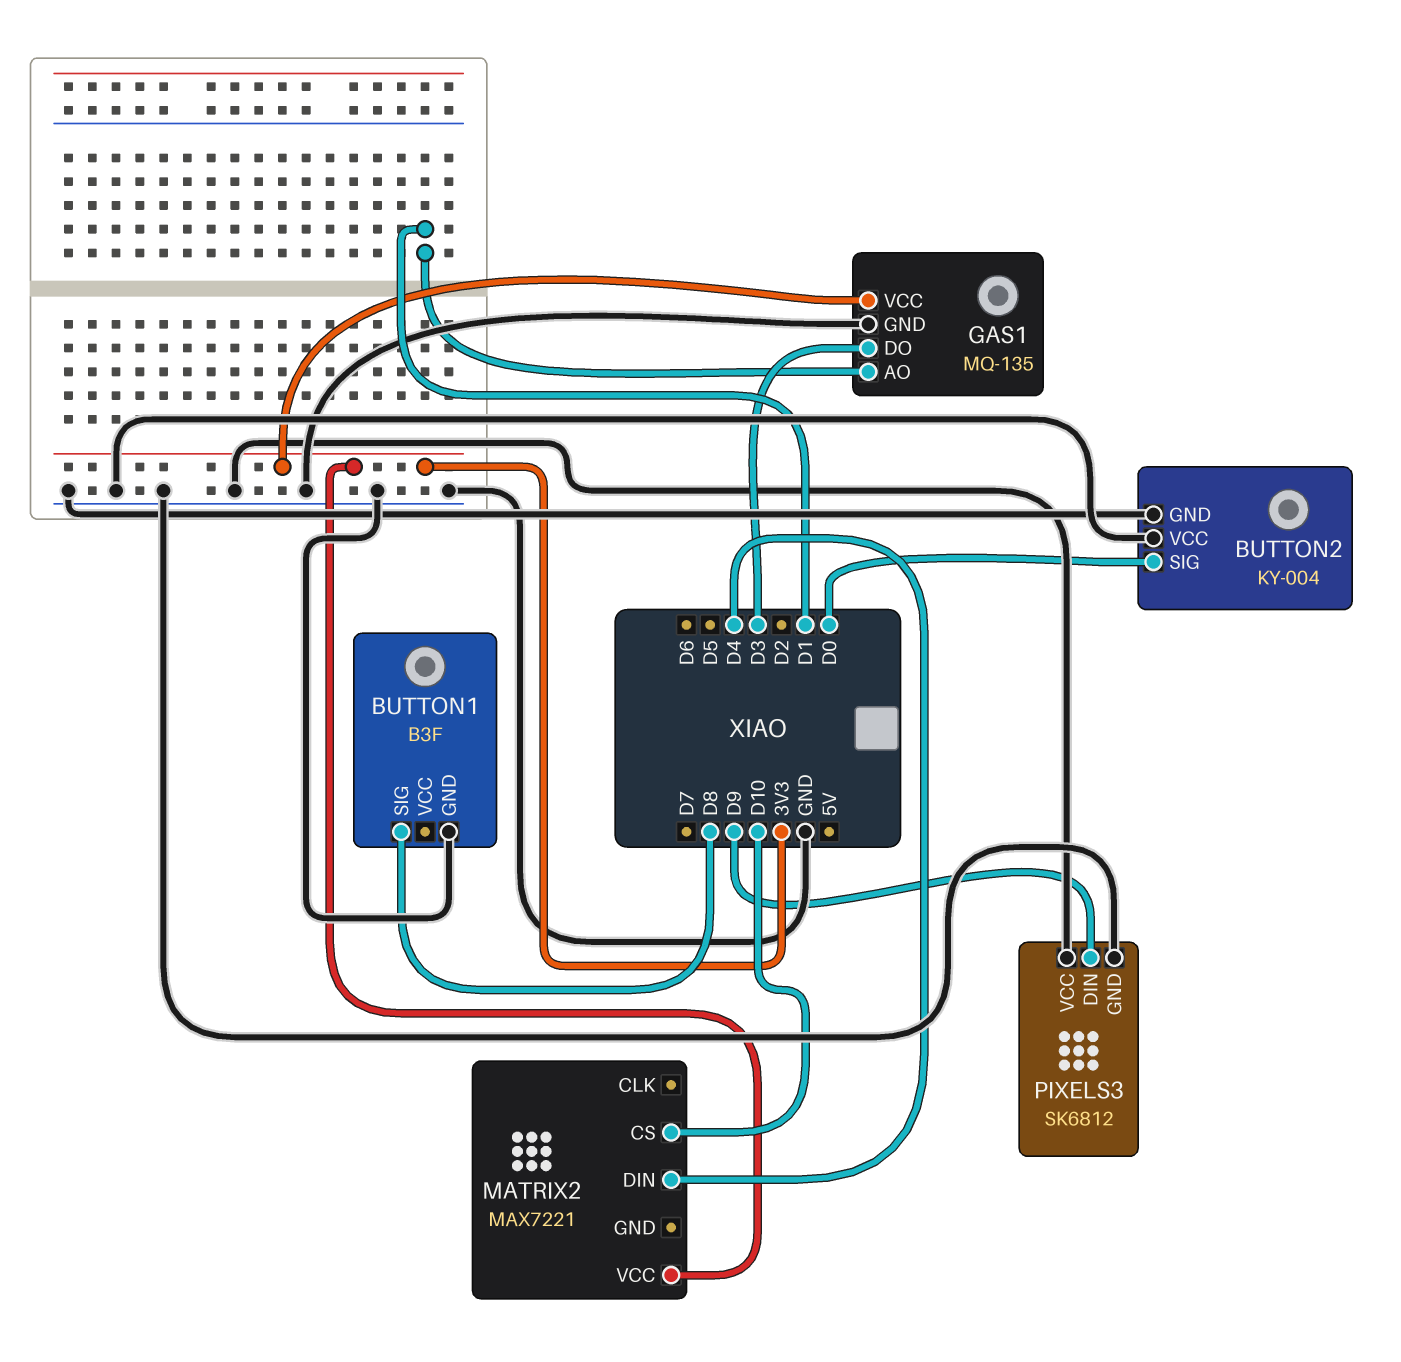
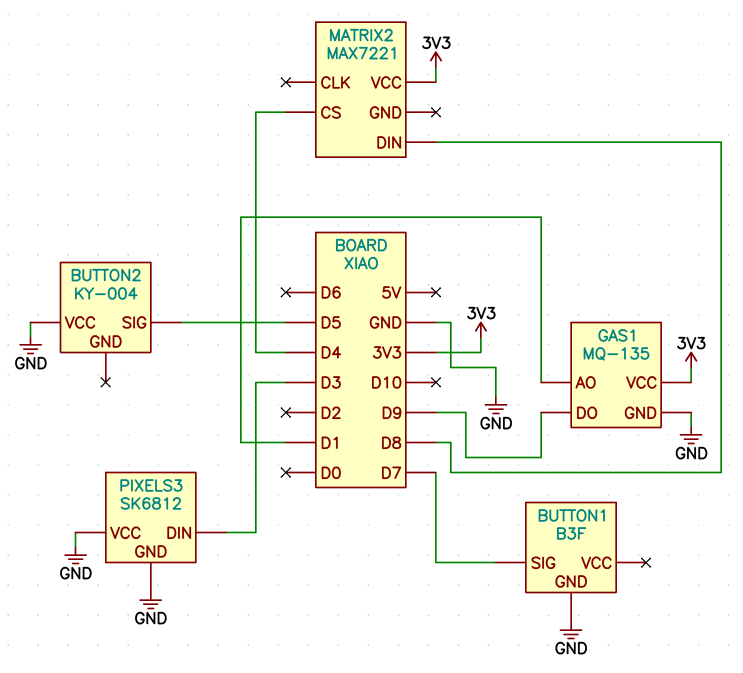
BUTTON1 pin SIG: D8 -> D7
BUTTON2 pin GND: GND -> none
BUTTON2 pin SIG: D0 -> D5
GAS1 pin DO: D3 -> D9
MATRIX2 pin CS: D10 -> D4
MATRIX2 pin DIN: D4 -> D8
PIXELS3 pin DIN: D9 -> D3

